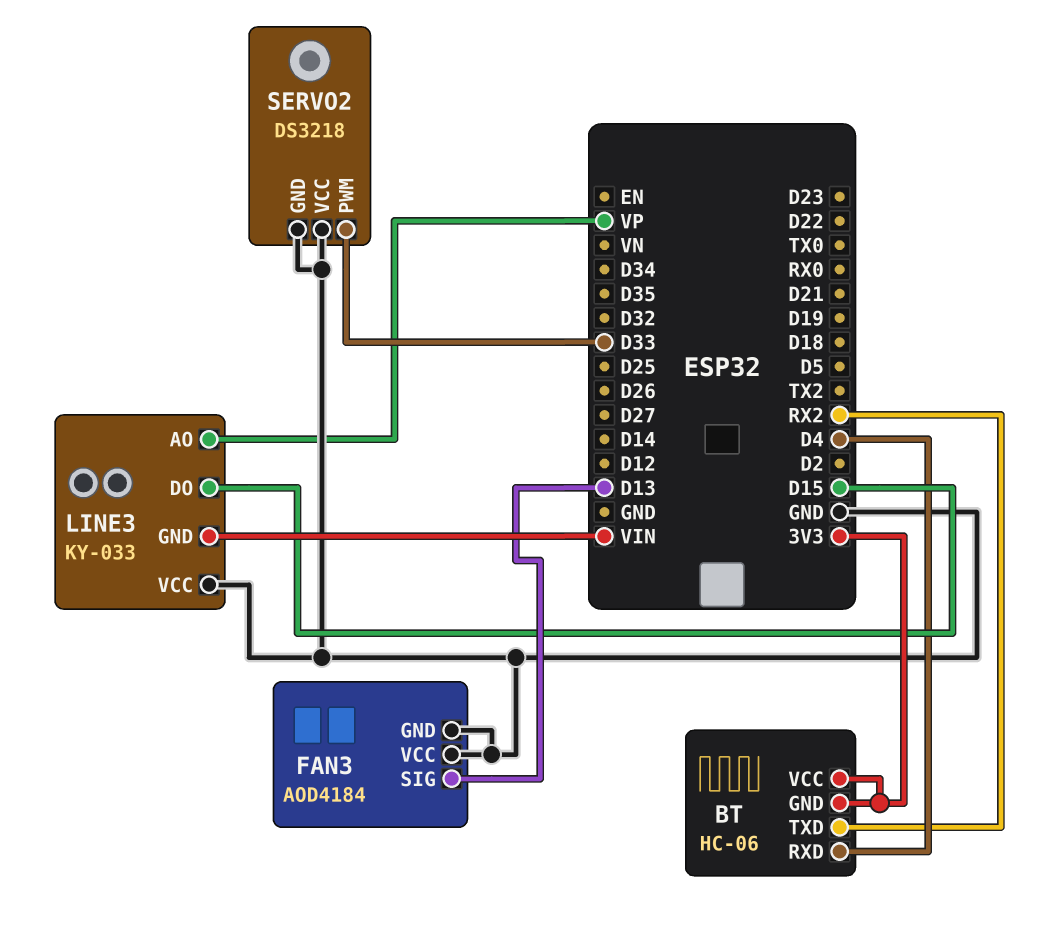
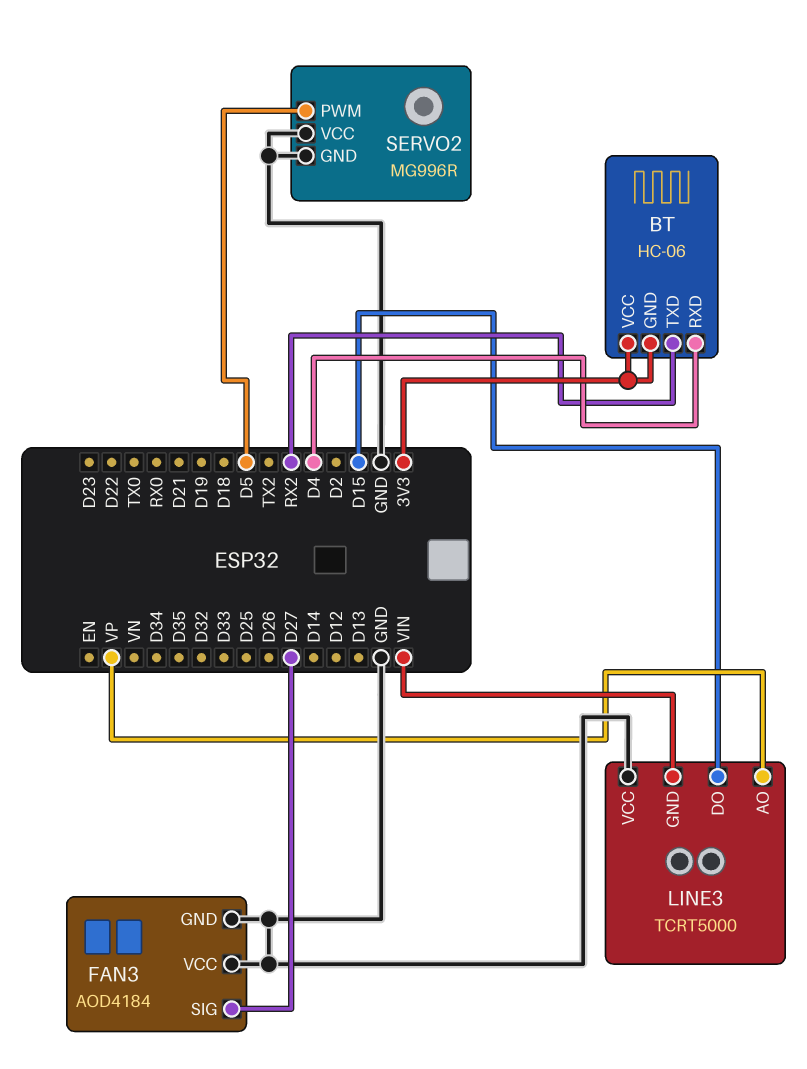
FAN3 pin SIG: D13 -> D27
LINE3: KY-033 -> TCRT5000
SERVO2: DS3218 -> MG996R
SERVO2 pin PWM: D33 -> D5

